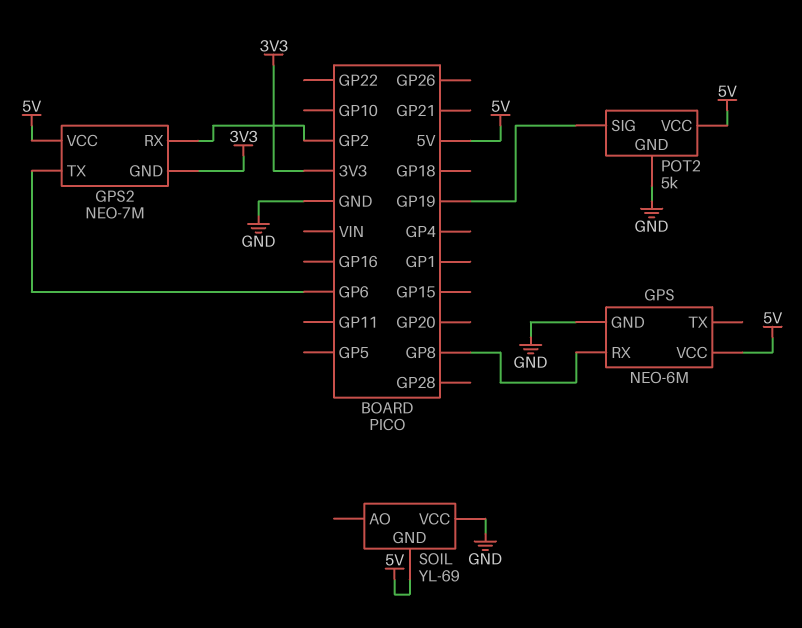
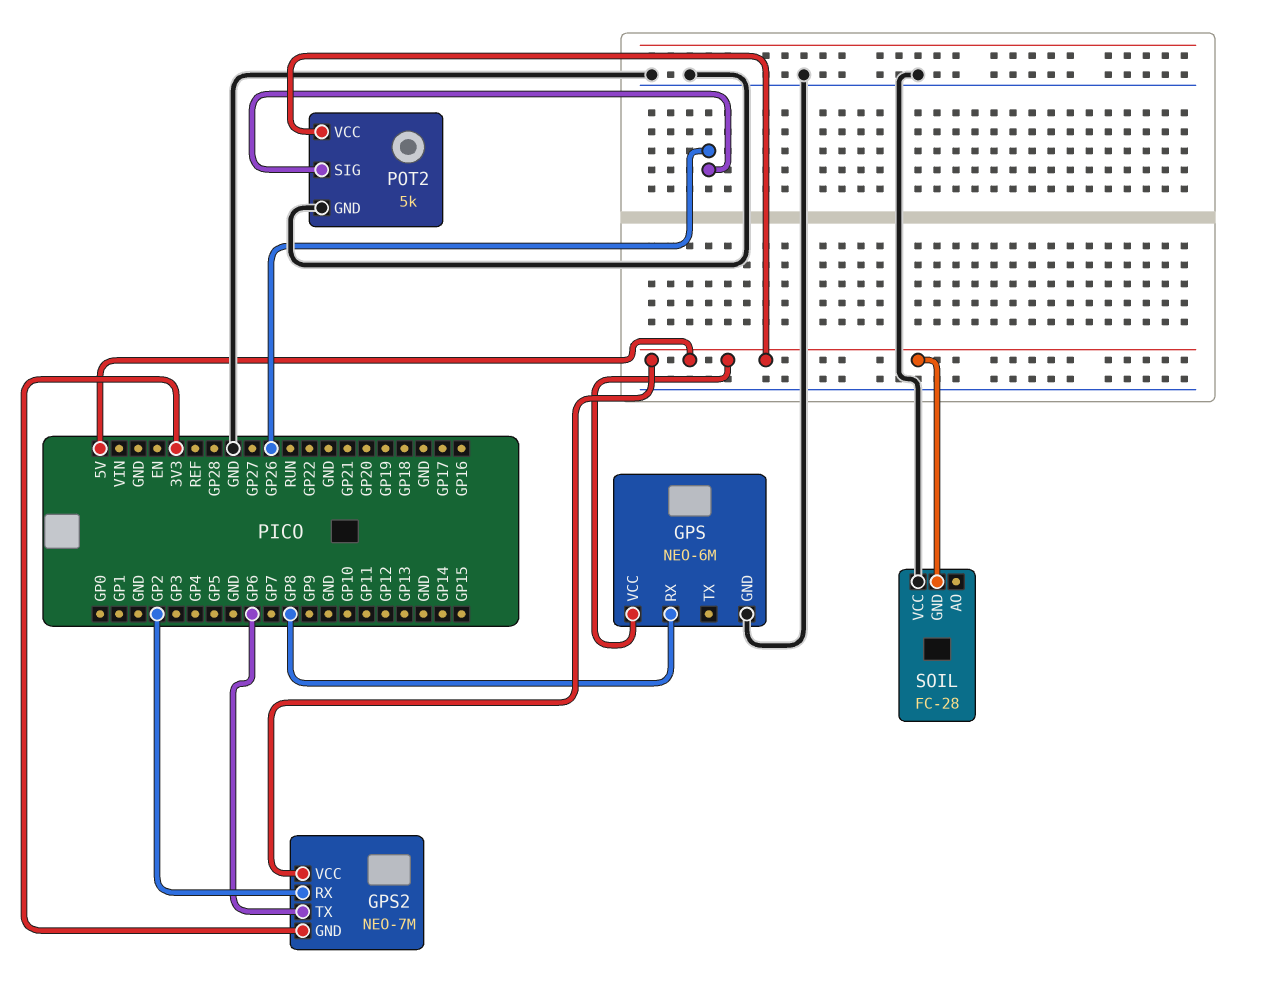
POT2 pin SIG: GP19 -> GP26
SOIL: YL-69 -> FC-28

